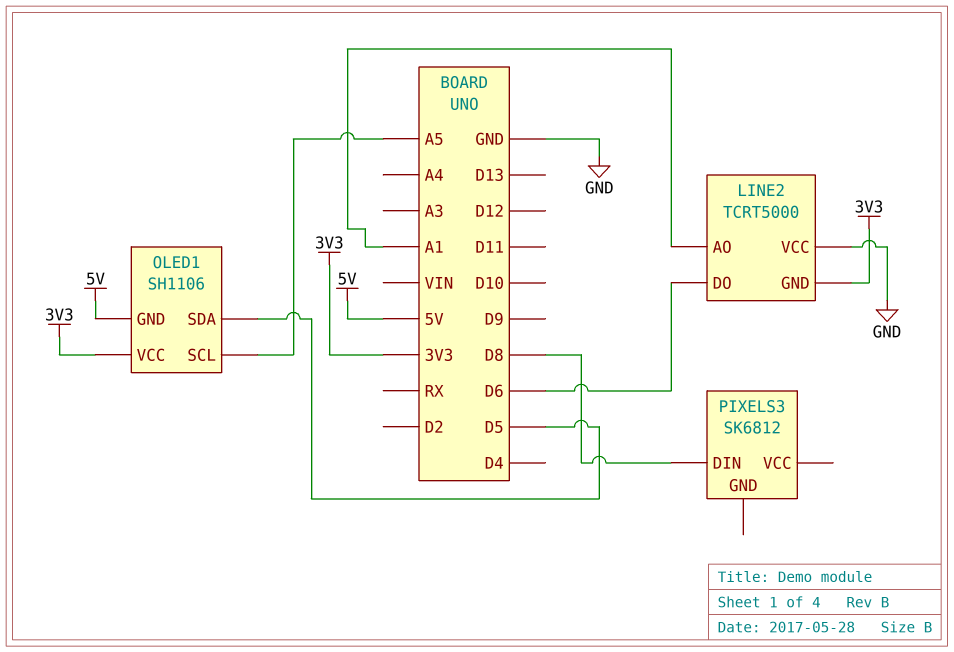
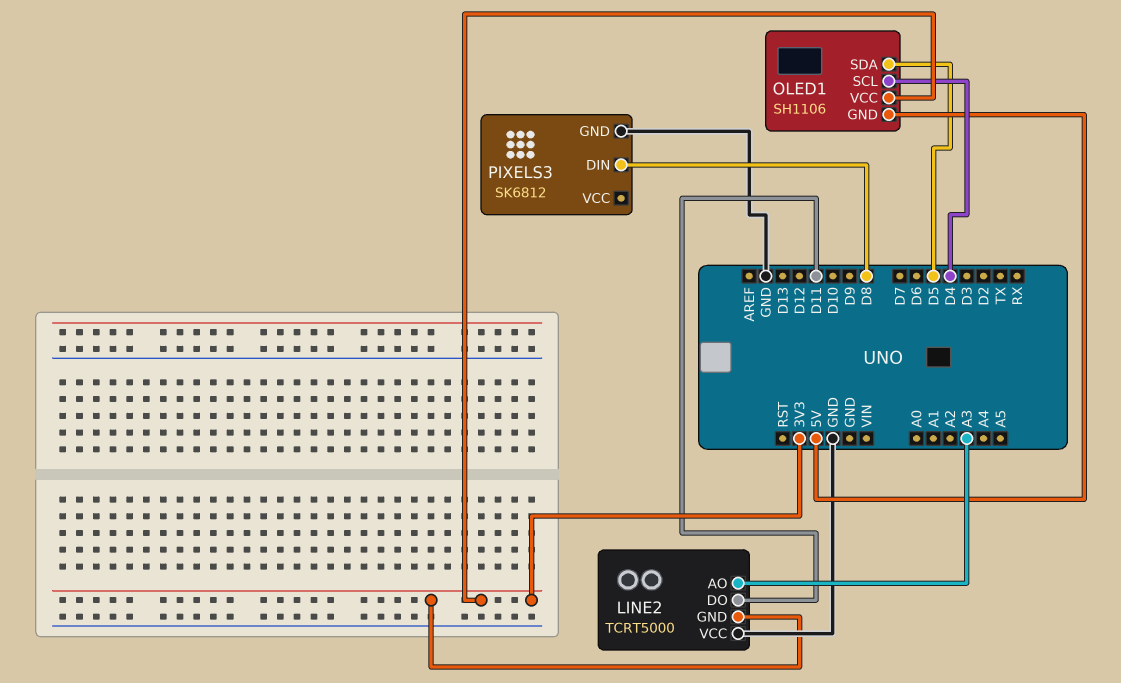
LINE2 pin AO: A1 -> A3
LINE2 pin DO: D6 -> D11
OLED1 pin SCL: A5 -> D4
PIXELS3 pin GND: none -> GND

